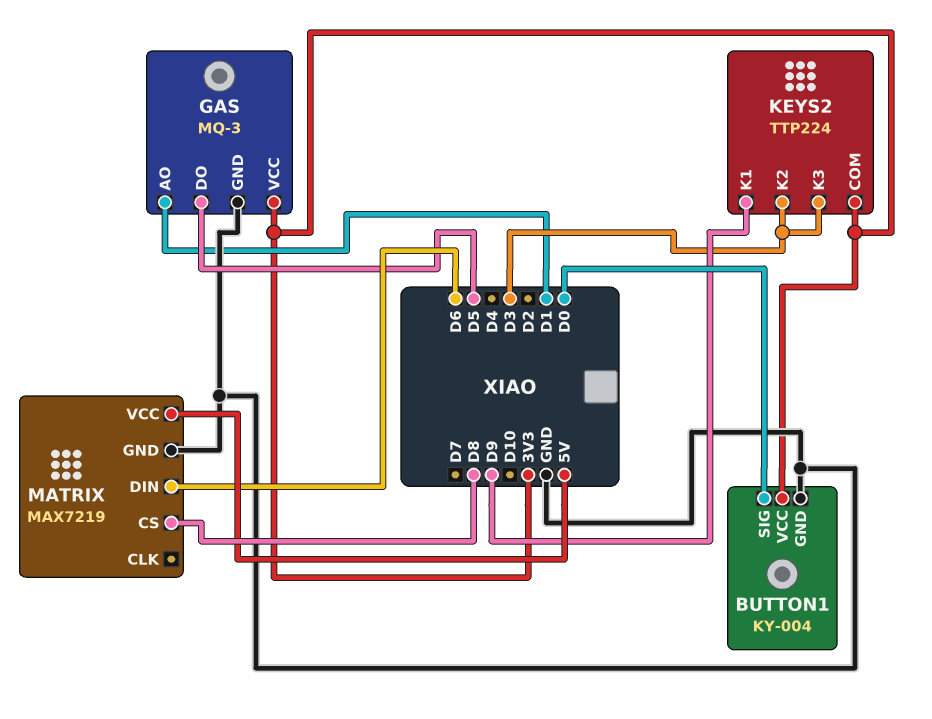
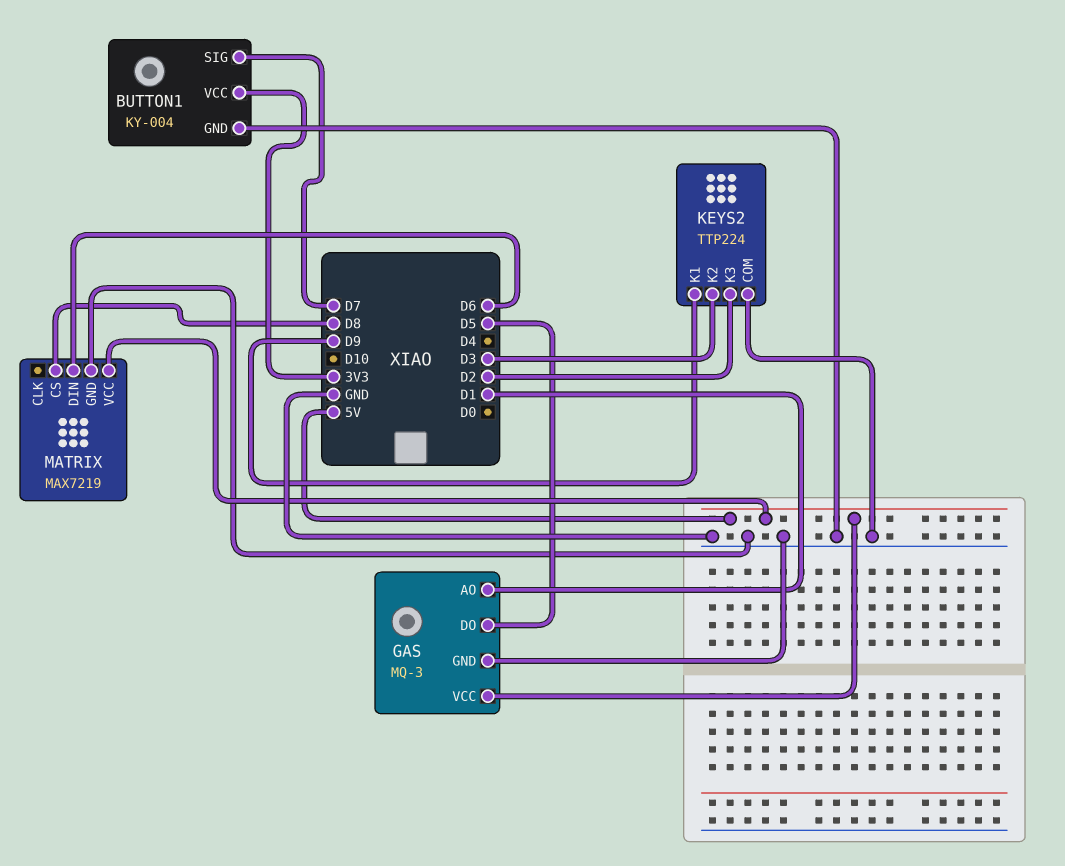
BUTTON1 pin SIG: D0 -> D7
GAS pin VCC: 3V3 -> 5V
KEYS2 pin COM: 3V3 -> GND
KEYS2 pin K3: D3 -> D2

